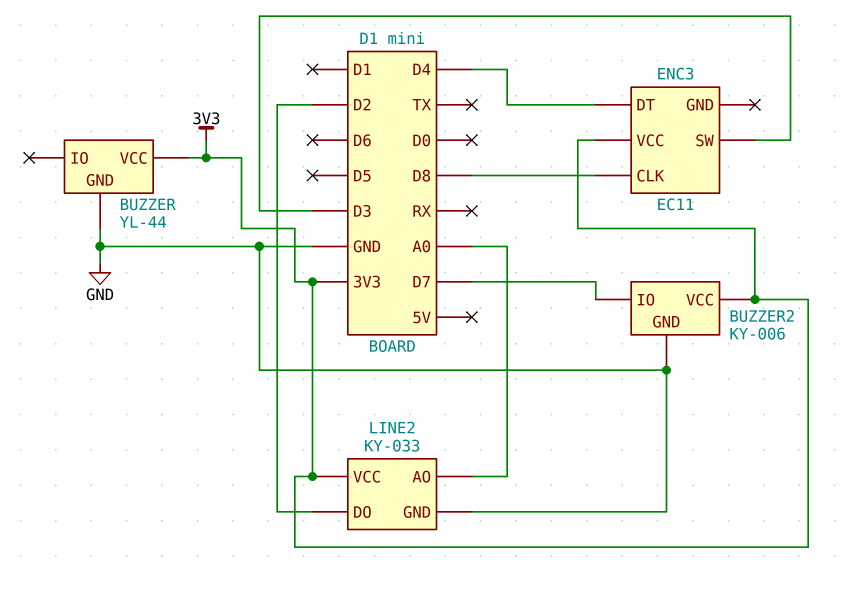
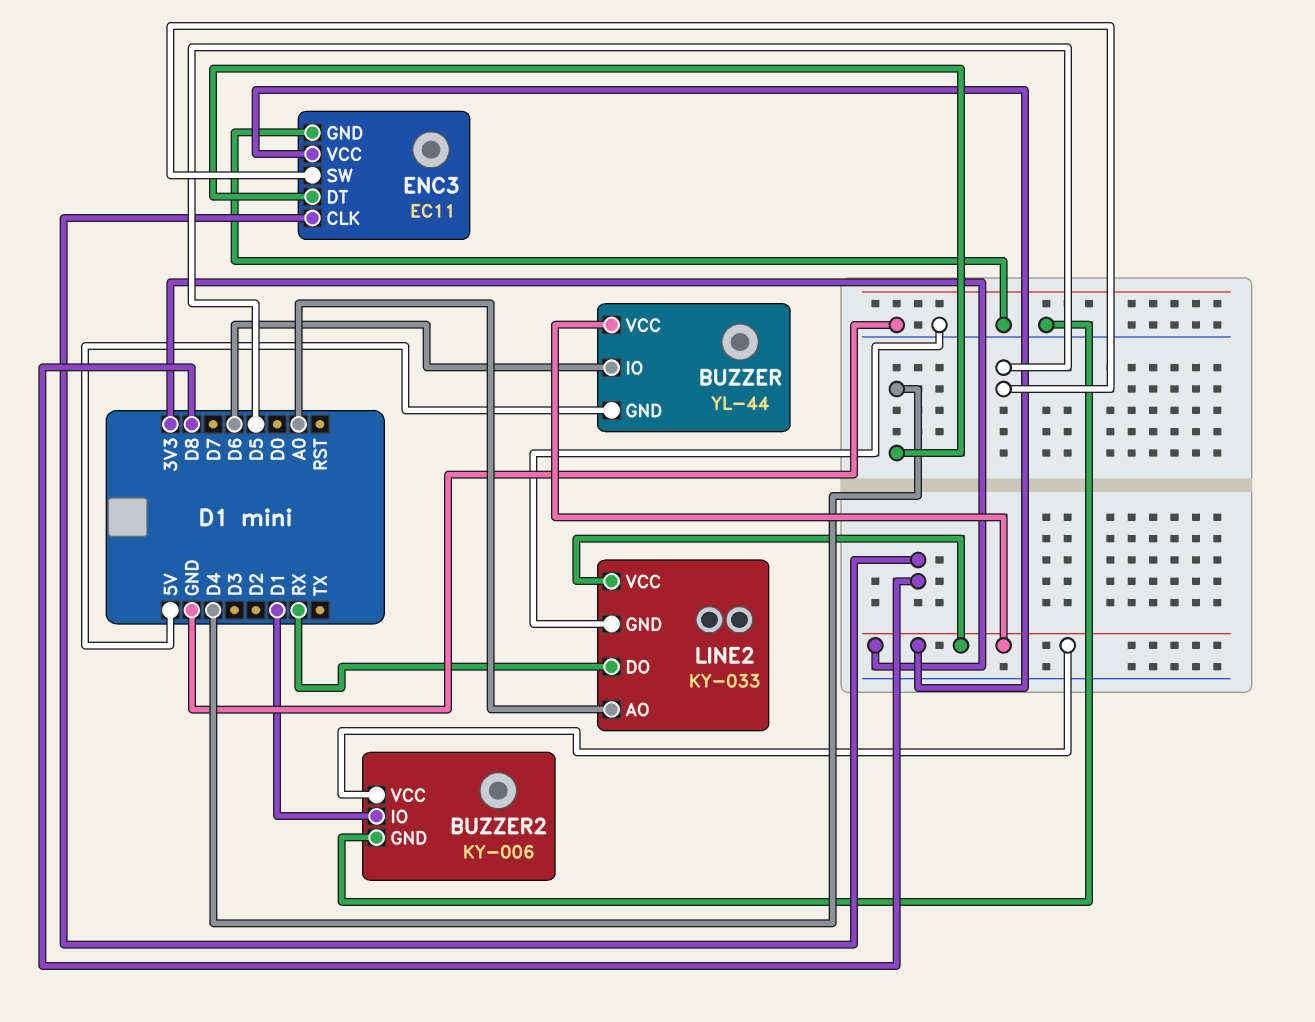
BUZZER pin GND: GND -> 5V
BUZZER pin IO: none -> D6
BUZZER2 pin IO: D7 -> D1
ENC3 pin GND: none -> GND
ENC3 pin SW: D3 -> D5
LINE2 pin DO: D2 -> RX

